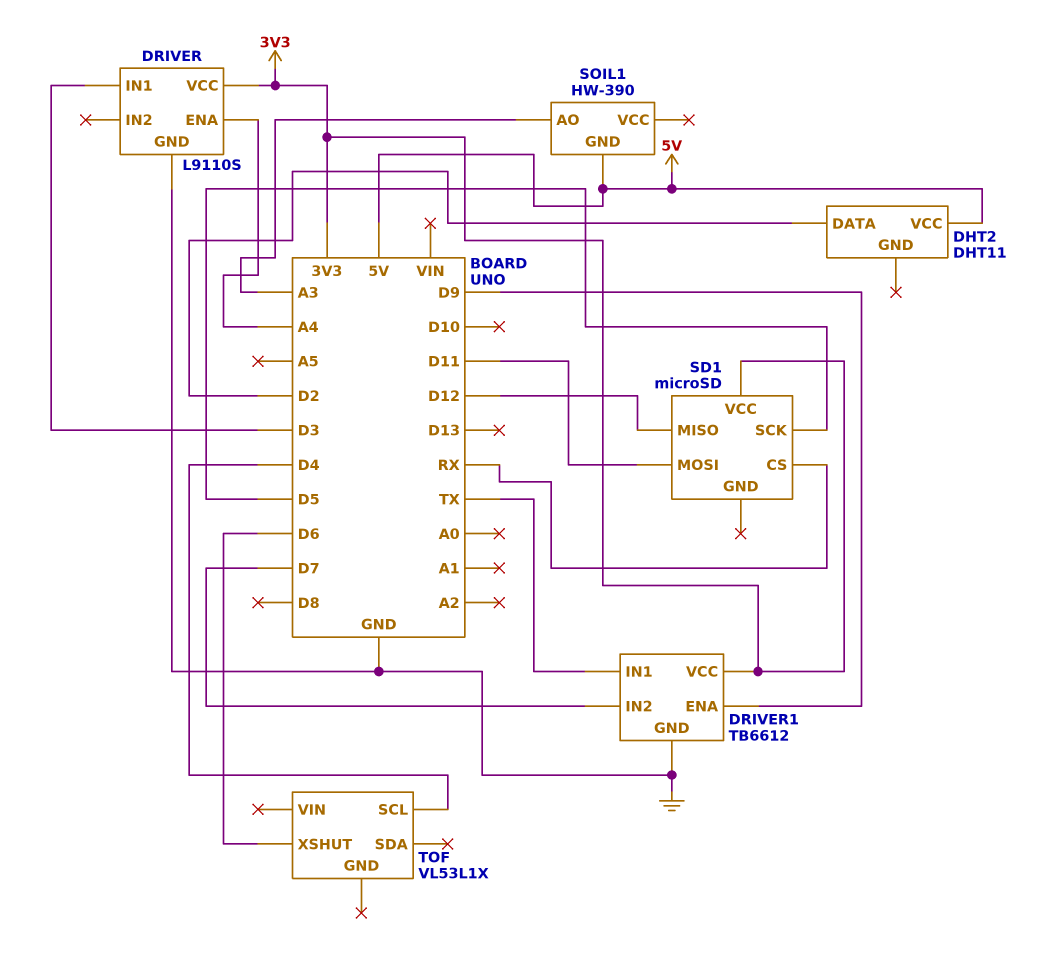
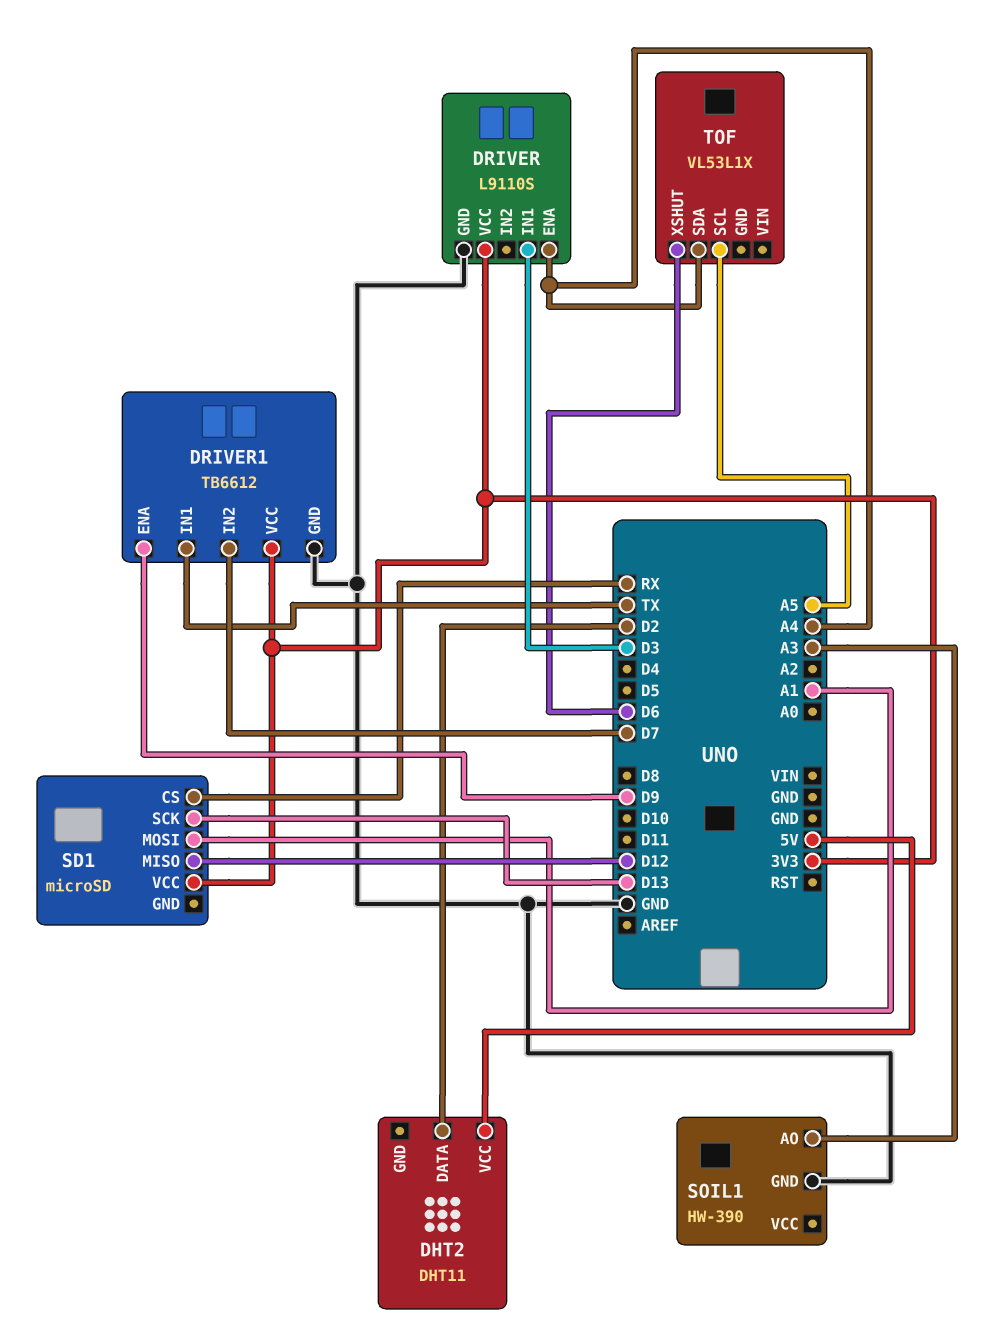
SD1 pin MOSI: D11 -> A1
SD1 pin SCK: D5 -> D13
SOIL1 pin GND: 5V -> GND
TOF pin SCL: D4 -> A5
TOF pin SDA: none -> A4

